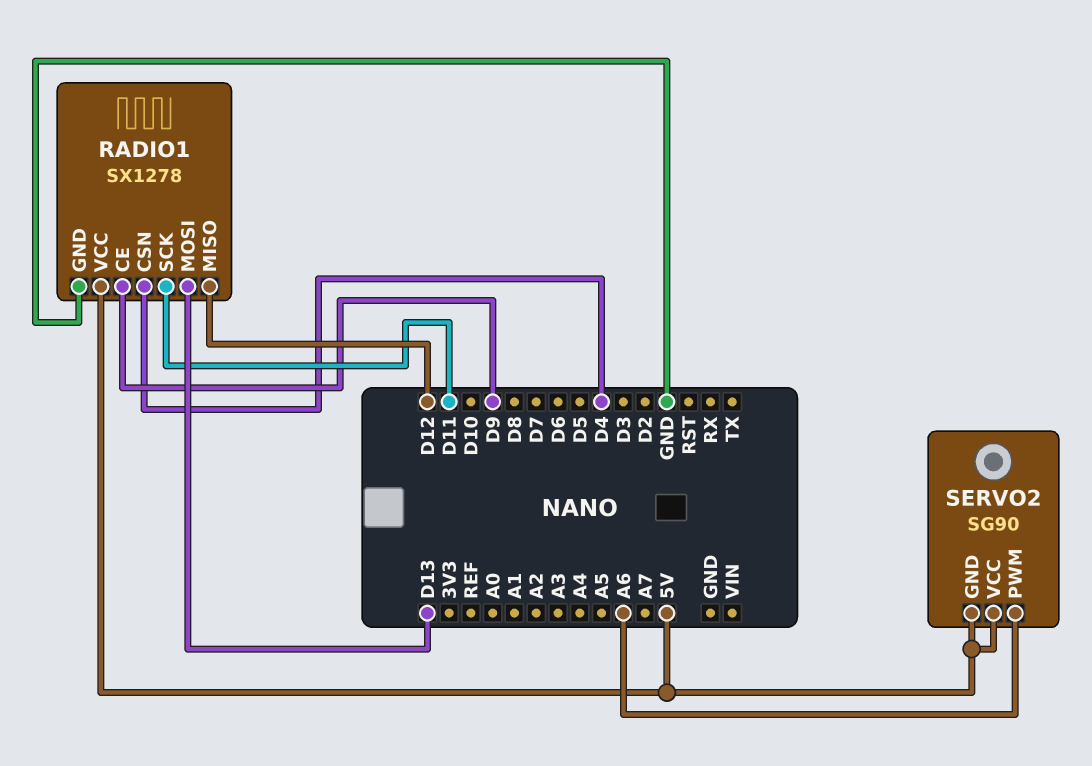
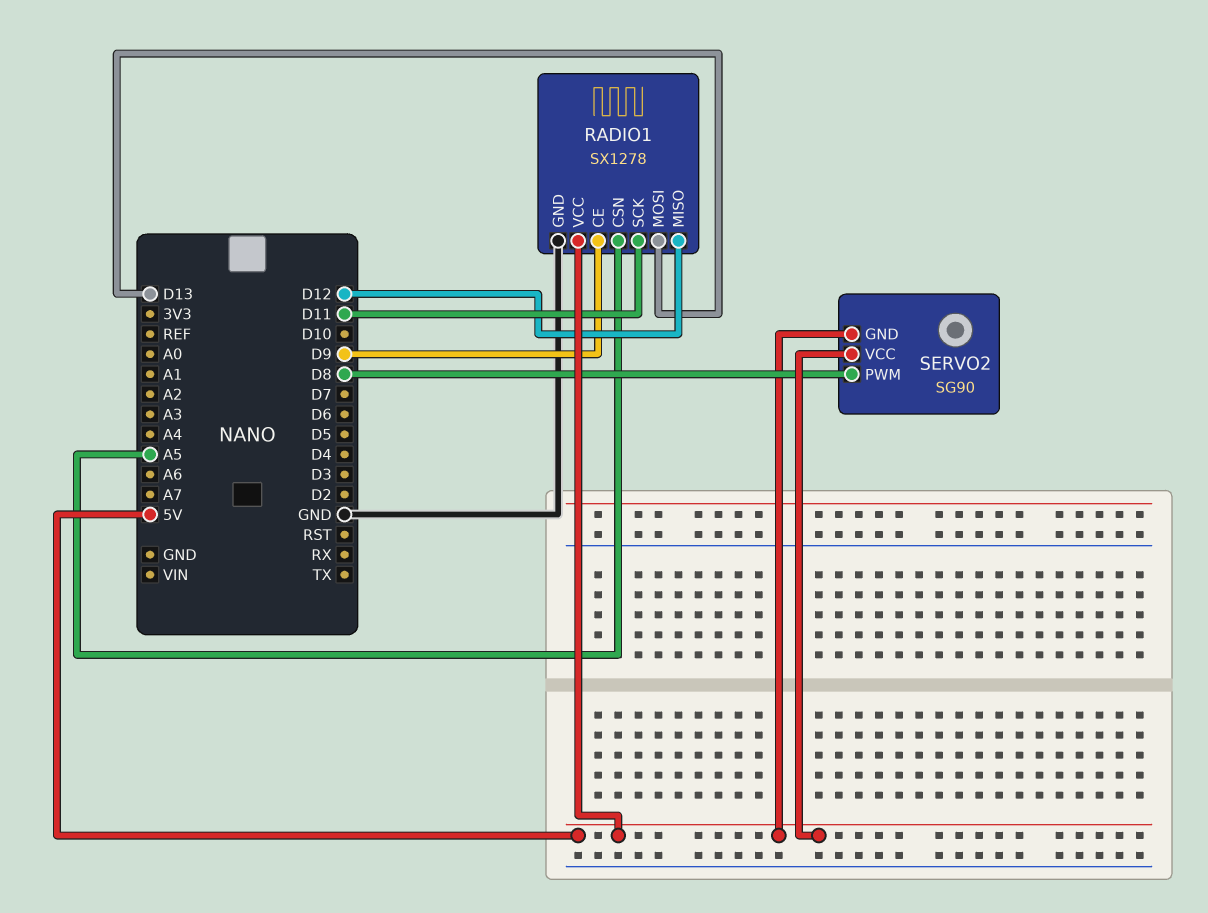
RADIO1 pin CSN: D4 -> A5
SERVO2 pin PWM: A6 -> D8

